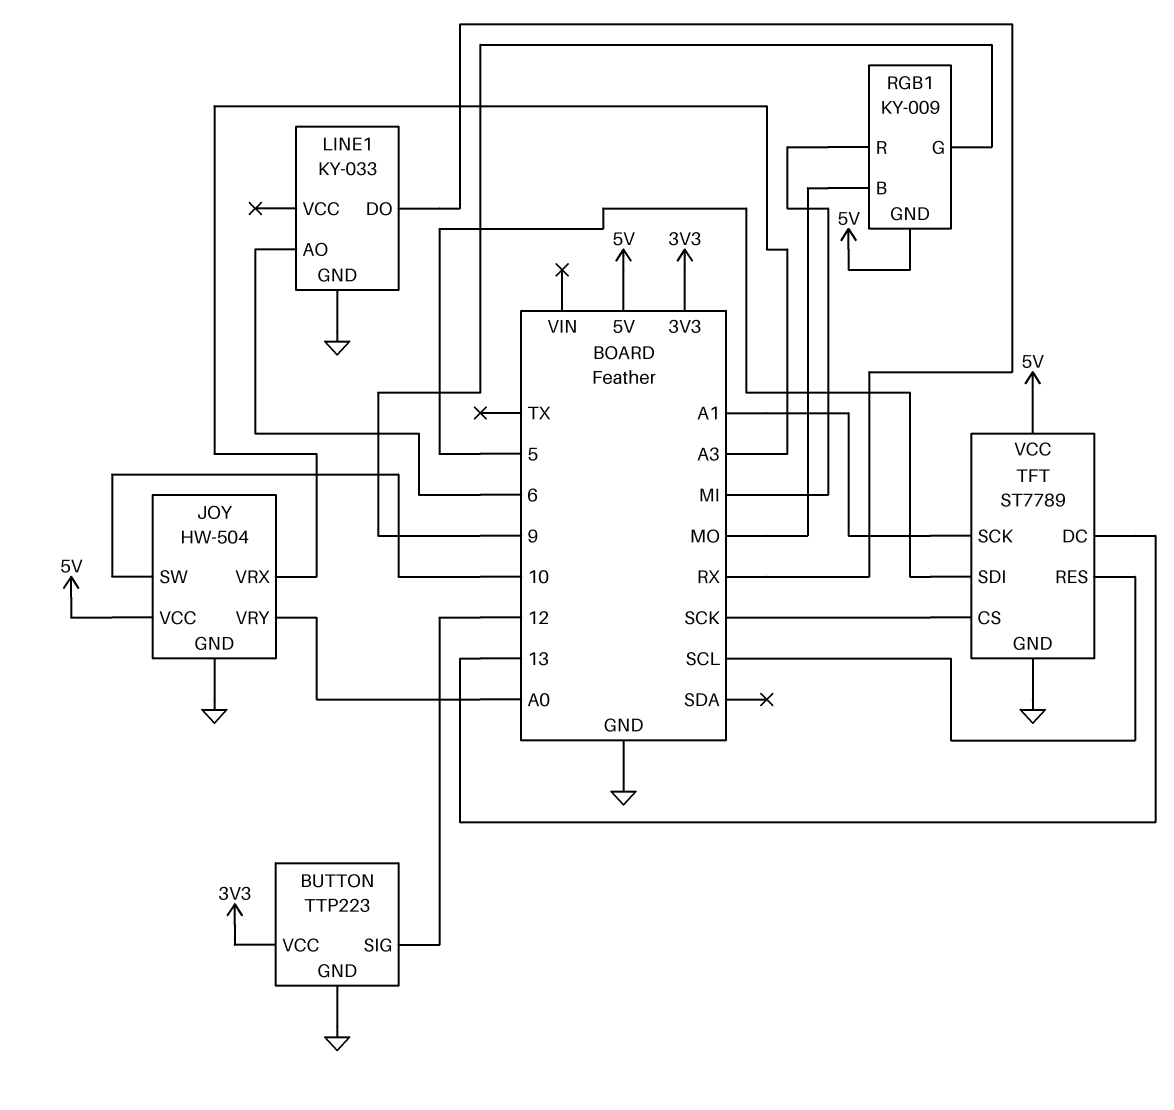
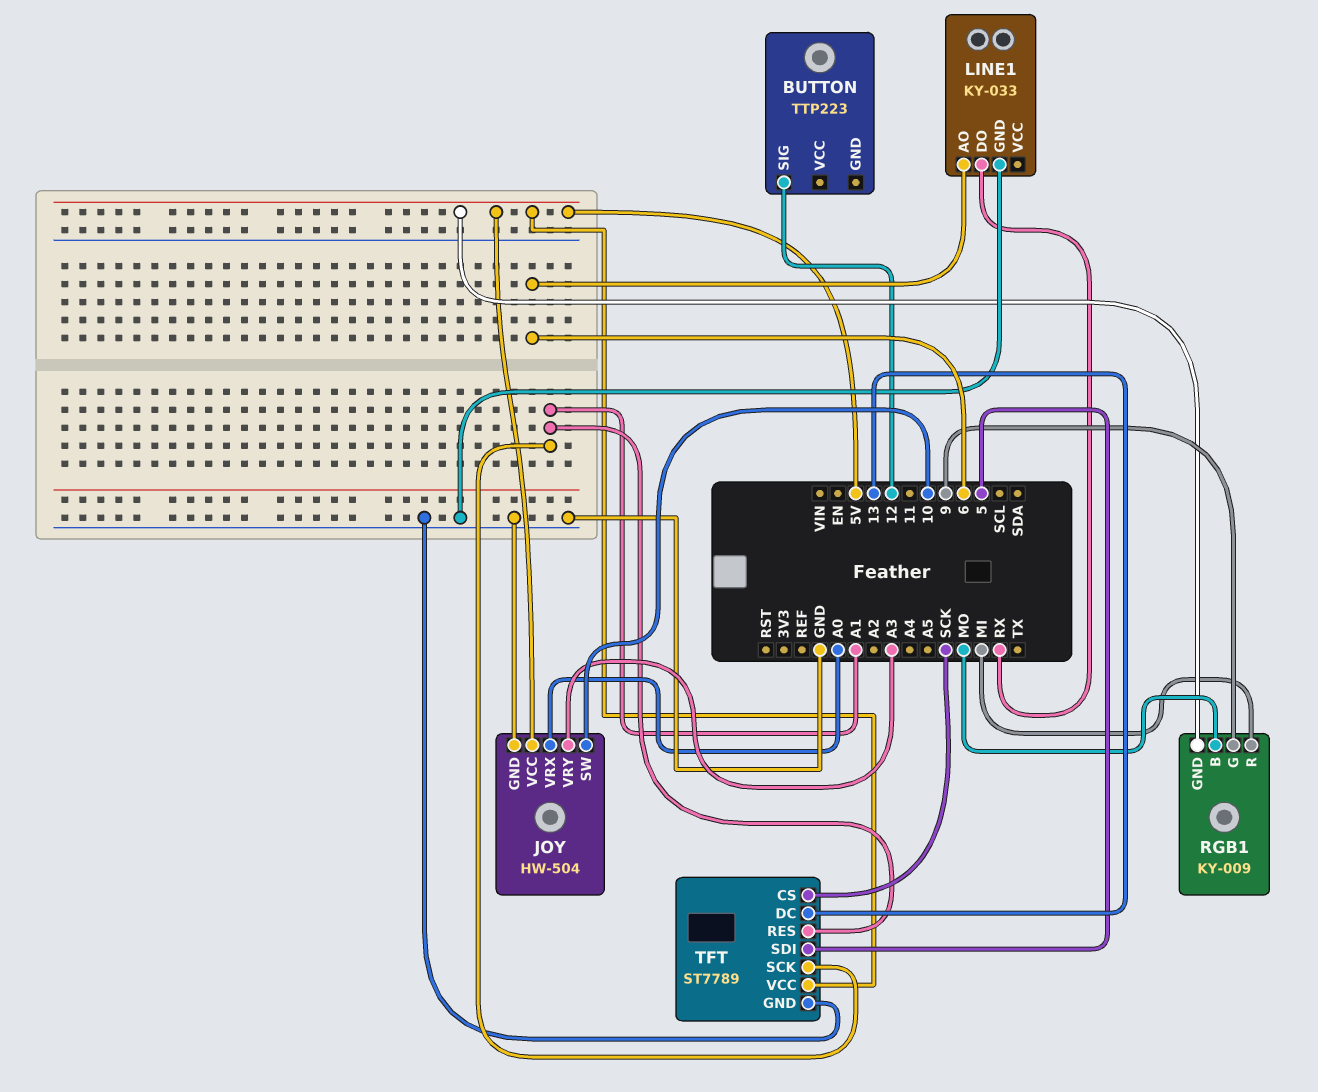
BUTTON pin GND: GND -> none
BUTTON pin VCC: 3V3 -> none
JOY pin VRX: A3 -> A0
JOY pin VRY: A0 -> A3
TFT pin RES: SCL -> A1

